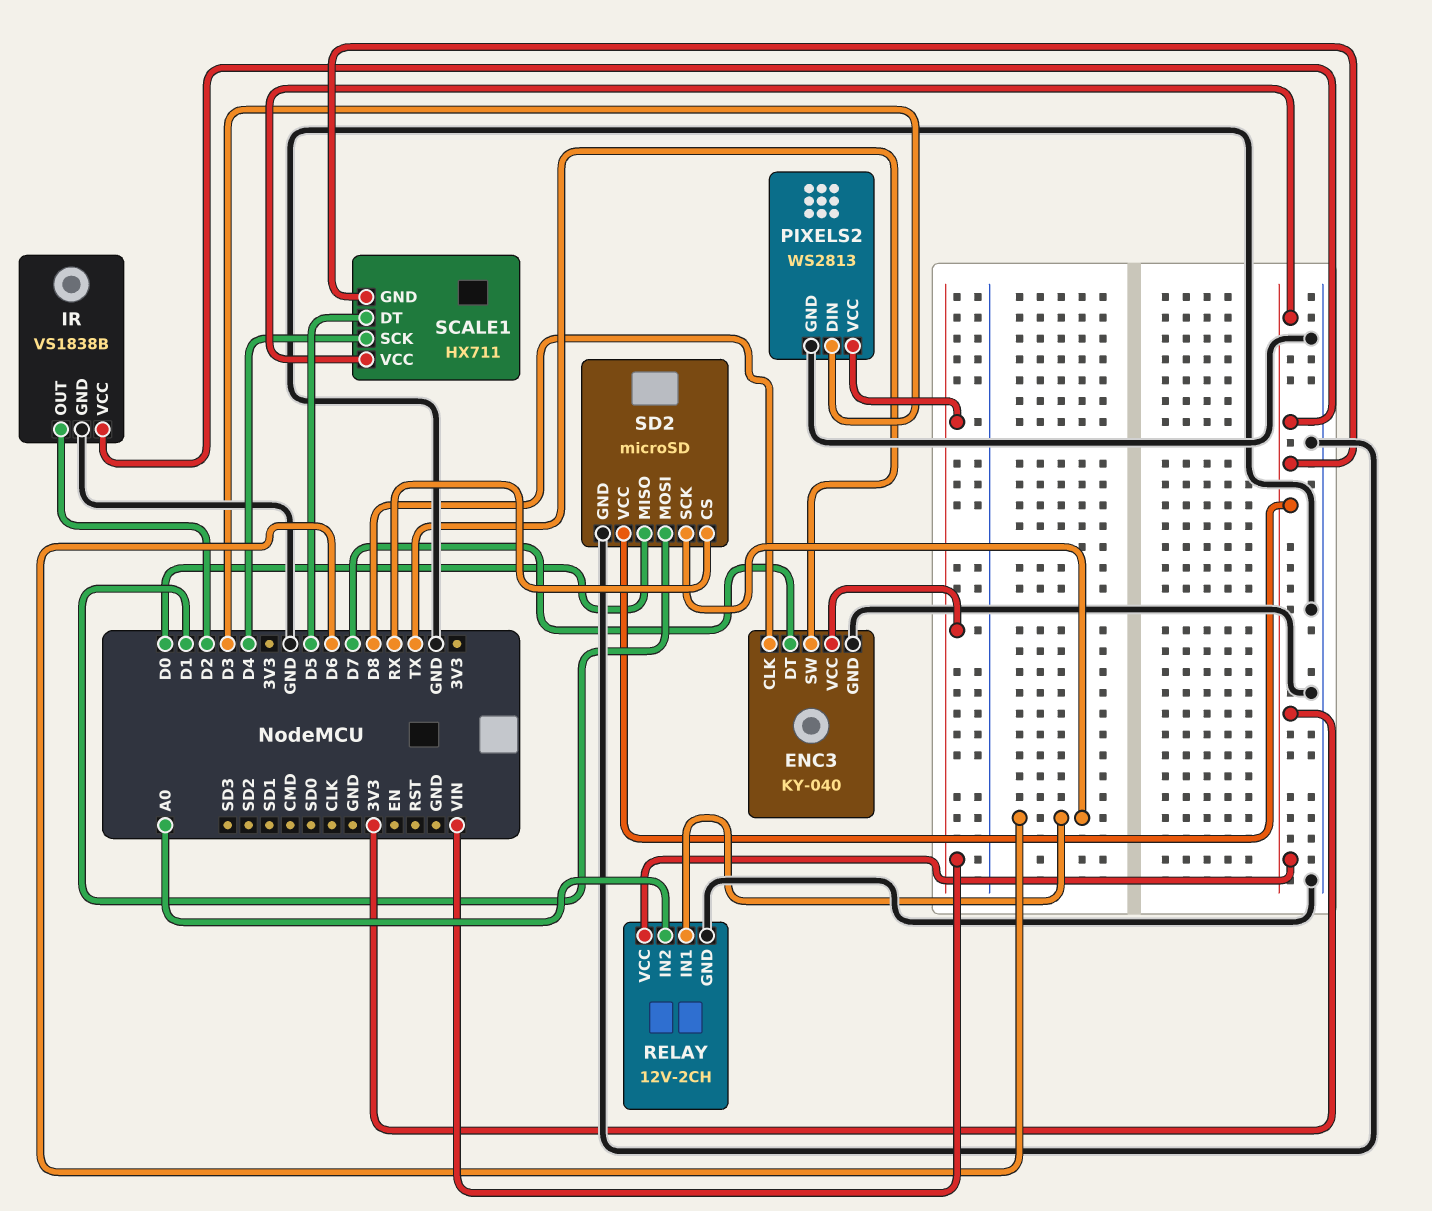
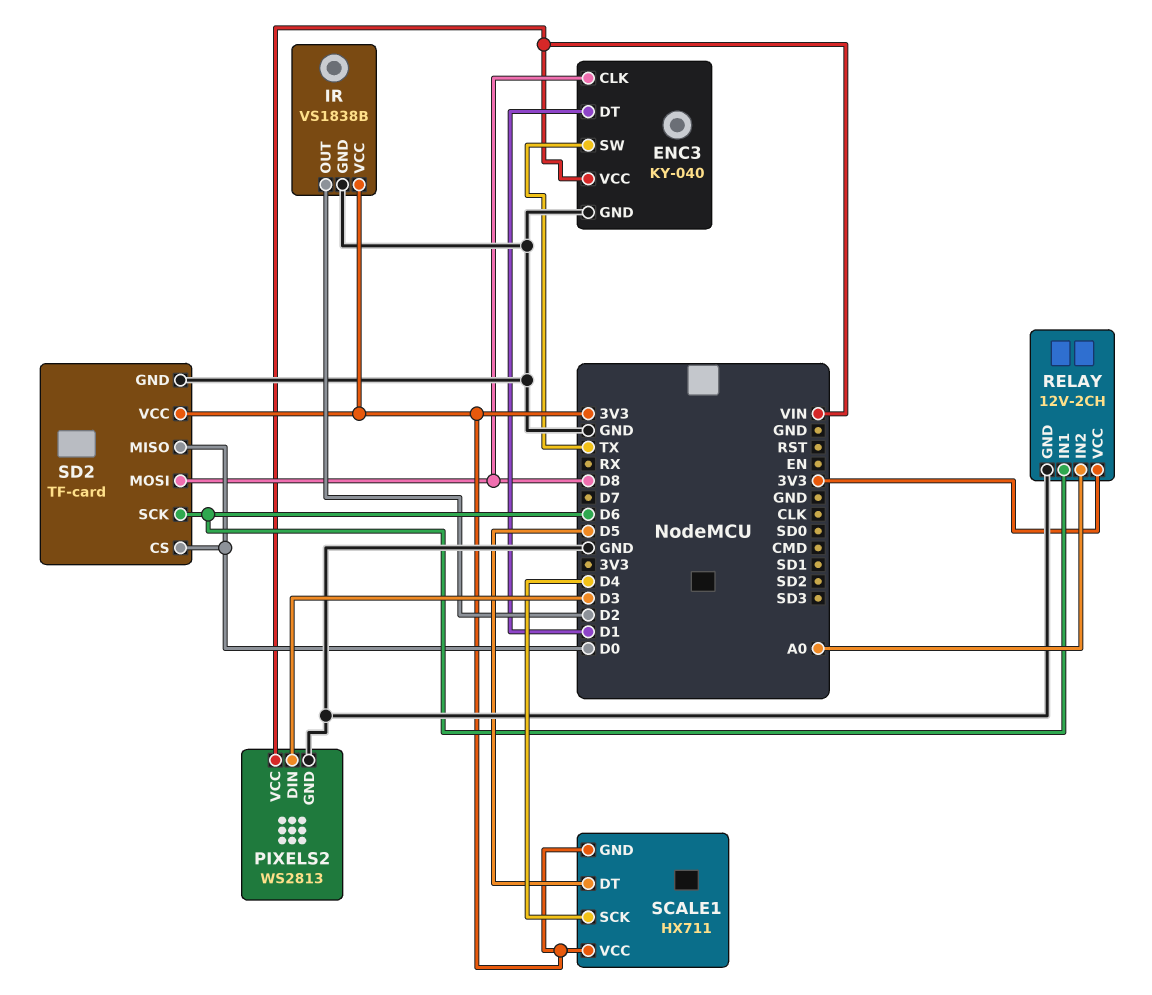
ENC3 pin DT: D7 -> D1
SD2: microSD -> TF-card
SD2 pin CS: RX -> D0
SD2 pin MOSI: D1 -> D8

